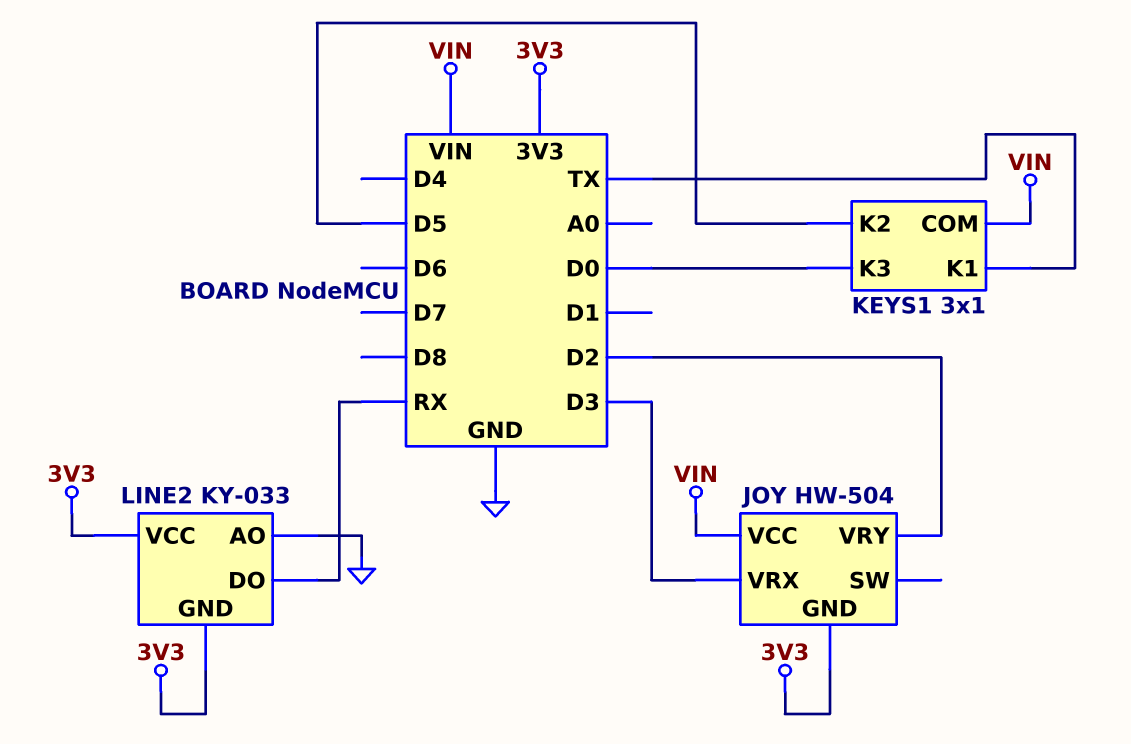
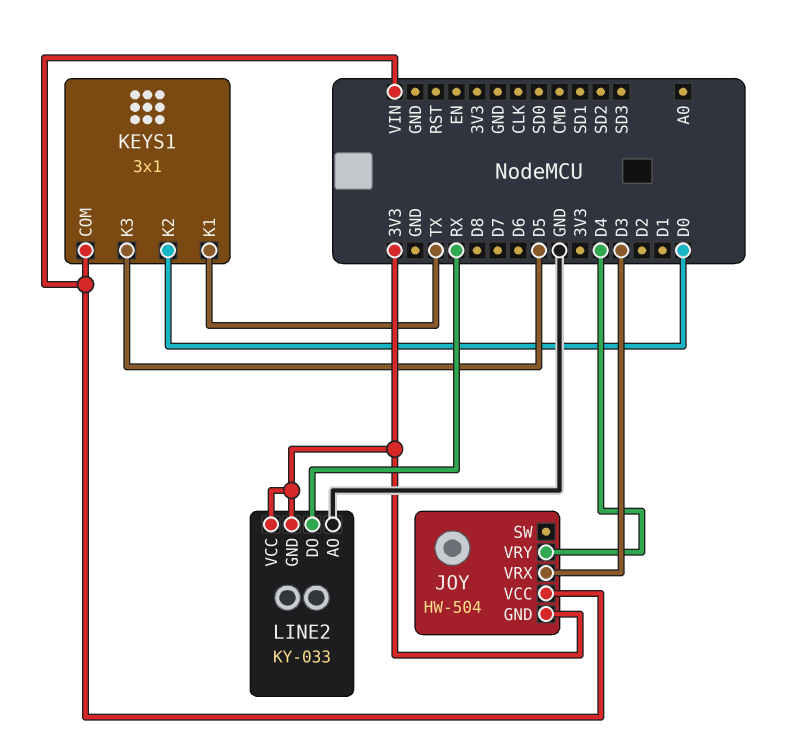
JOY pin VRY: D2 -> D4
KEYS1 pin K2: D5 -> D0
KEYS1 pin K3: D0 -> D5

